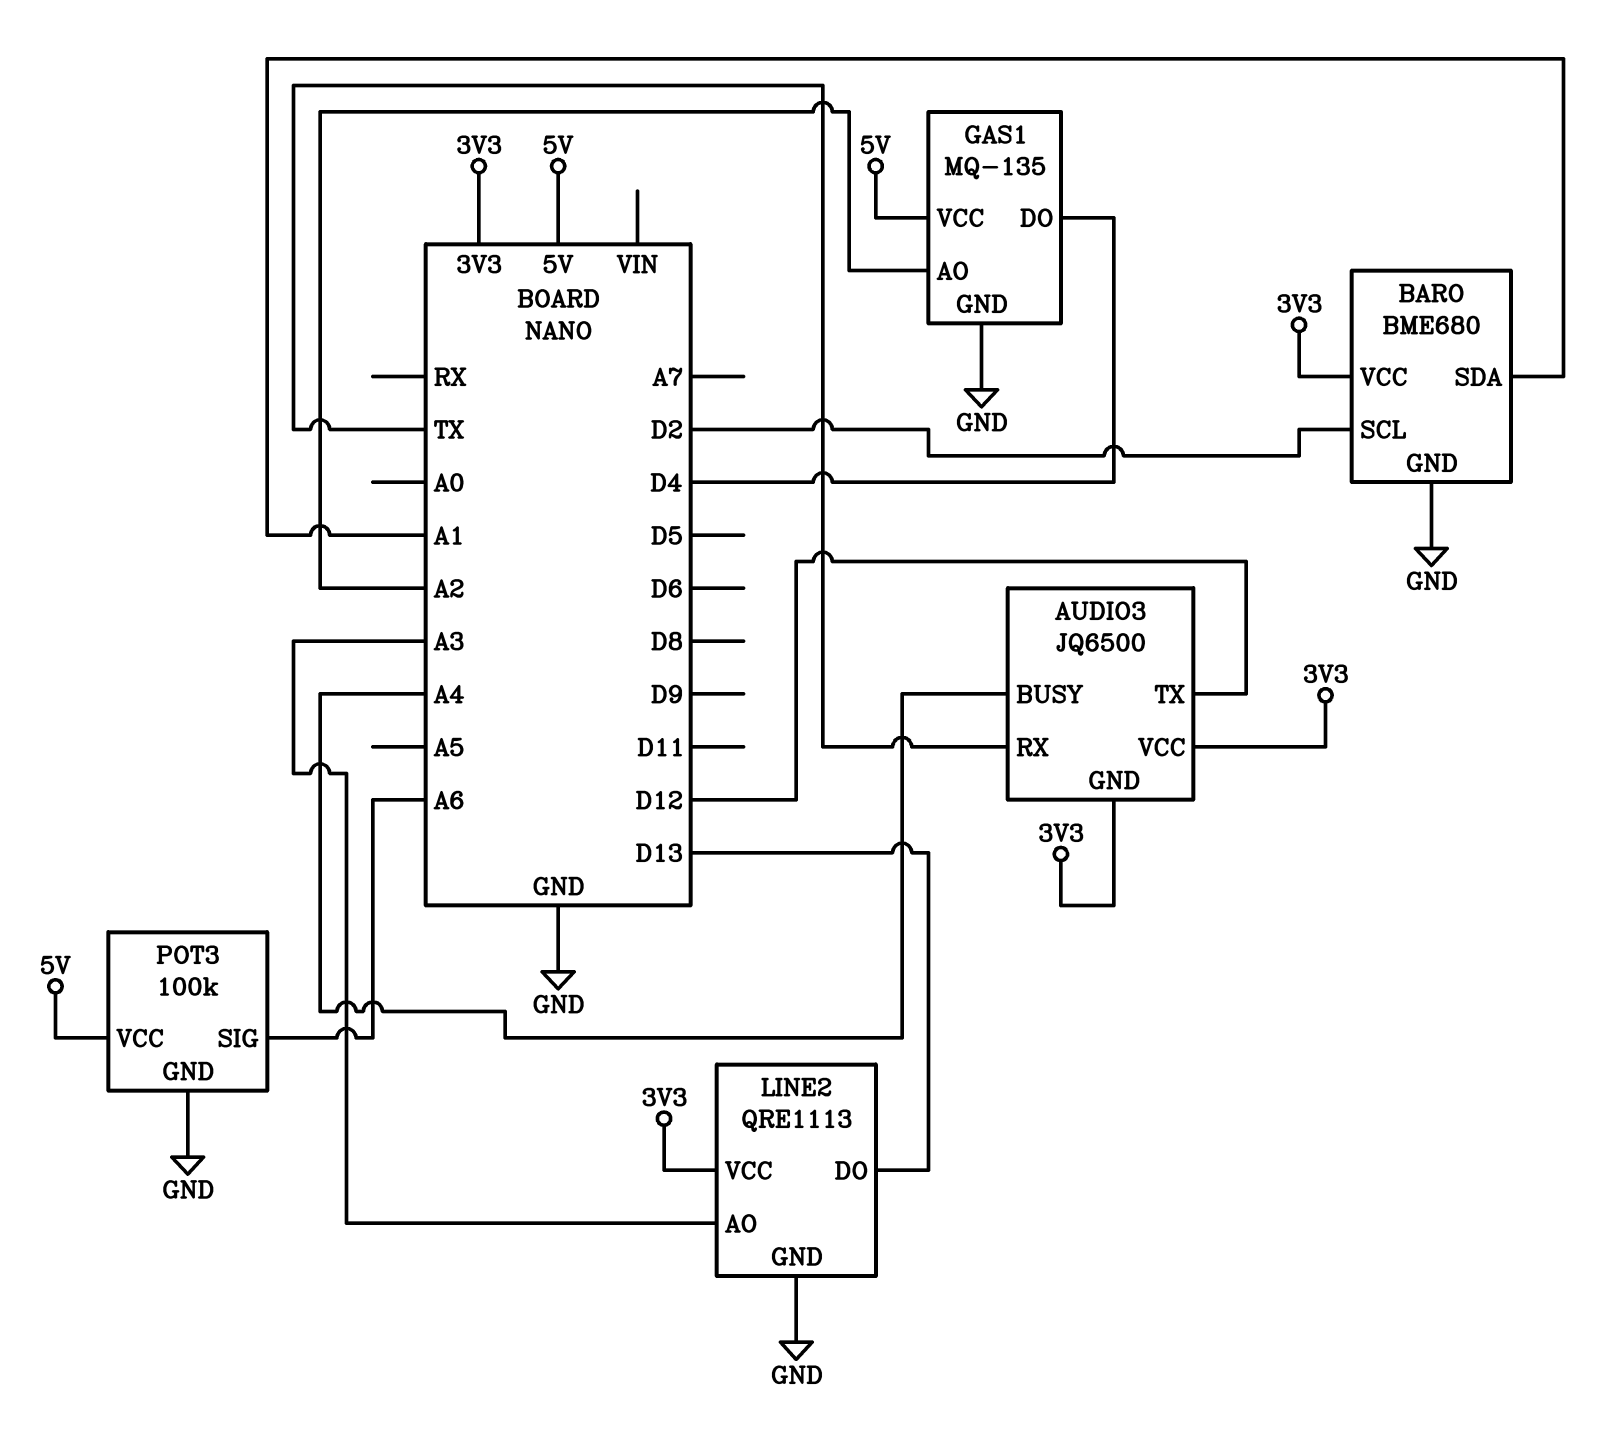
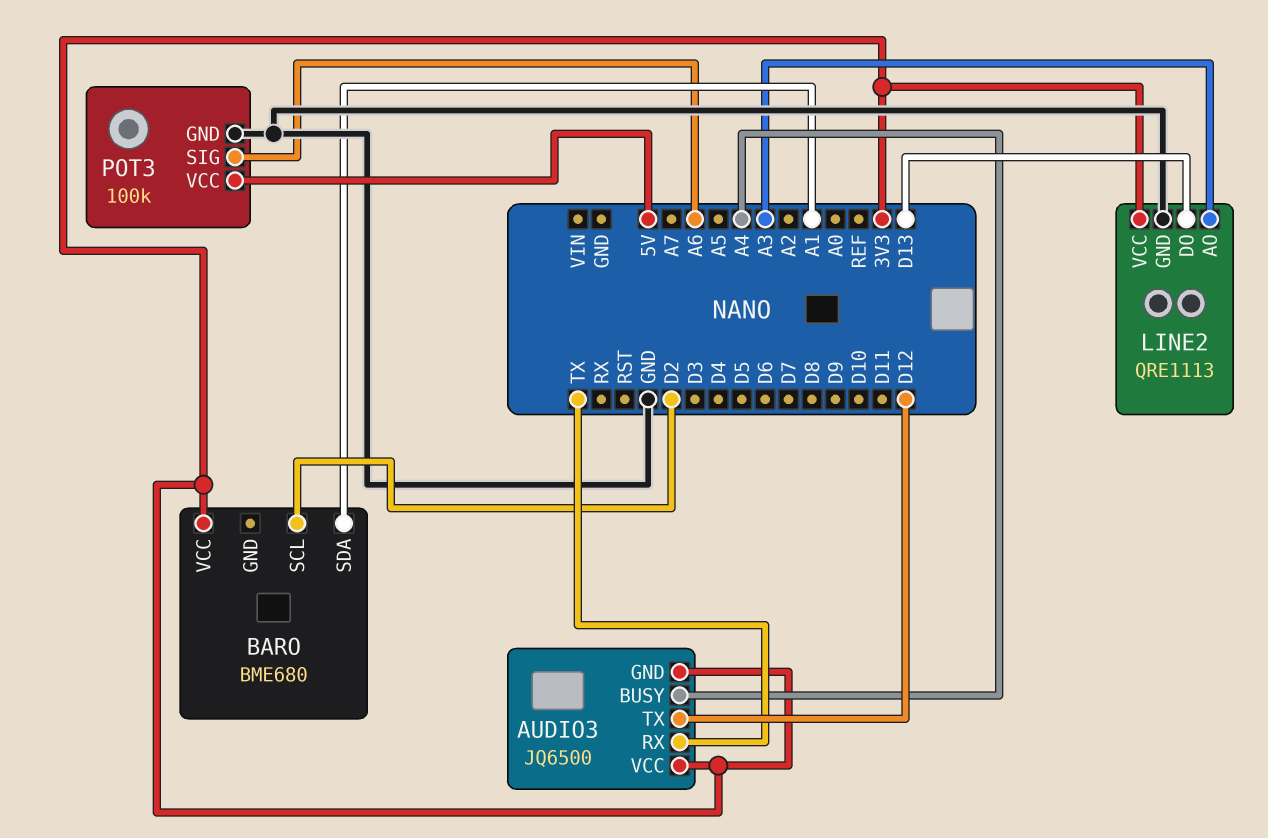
BARO pin GND: GND -> none
GAS1: MQ-135 -> none
GAS1 pin AO: A2 -> none
GAS1 pin DO: D4 -> none
GAS1 pin GND: GND -> none
GAS1 pin VCC: 5V -> none

